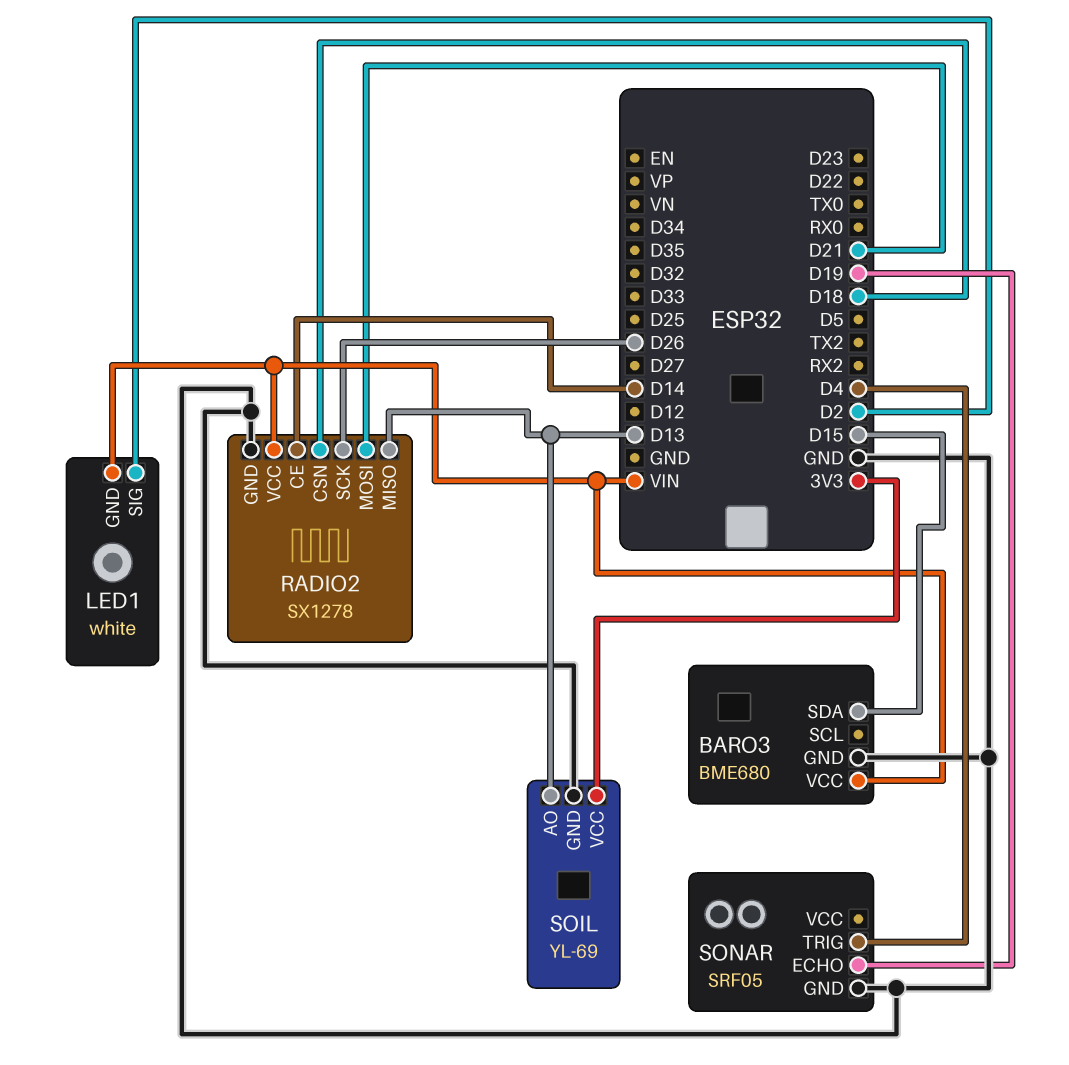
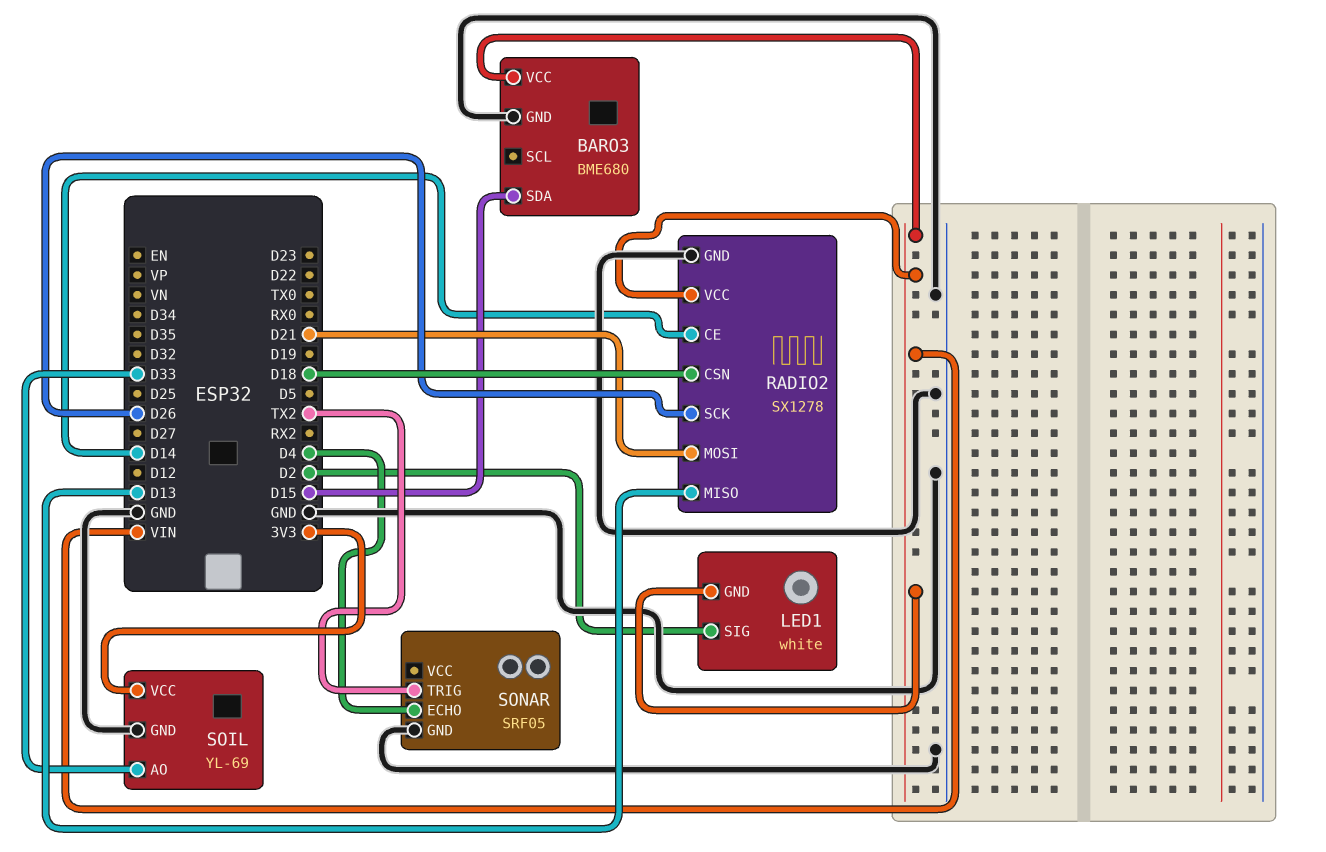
SOIL pin AO: D13 -> D33
SONAR pin ECHO: D19 -> D4
SONAR pin TRIG: D4 -> TX2

